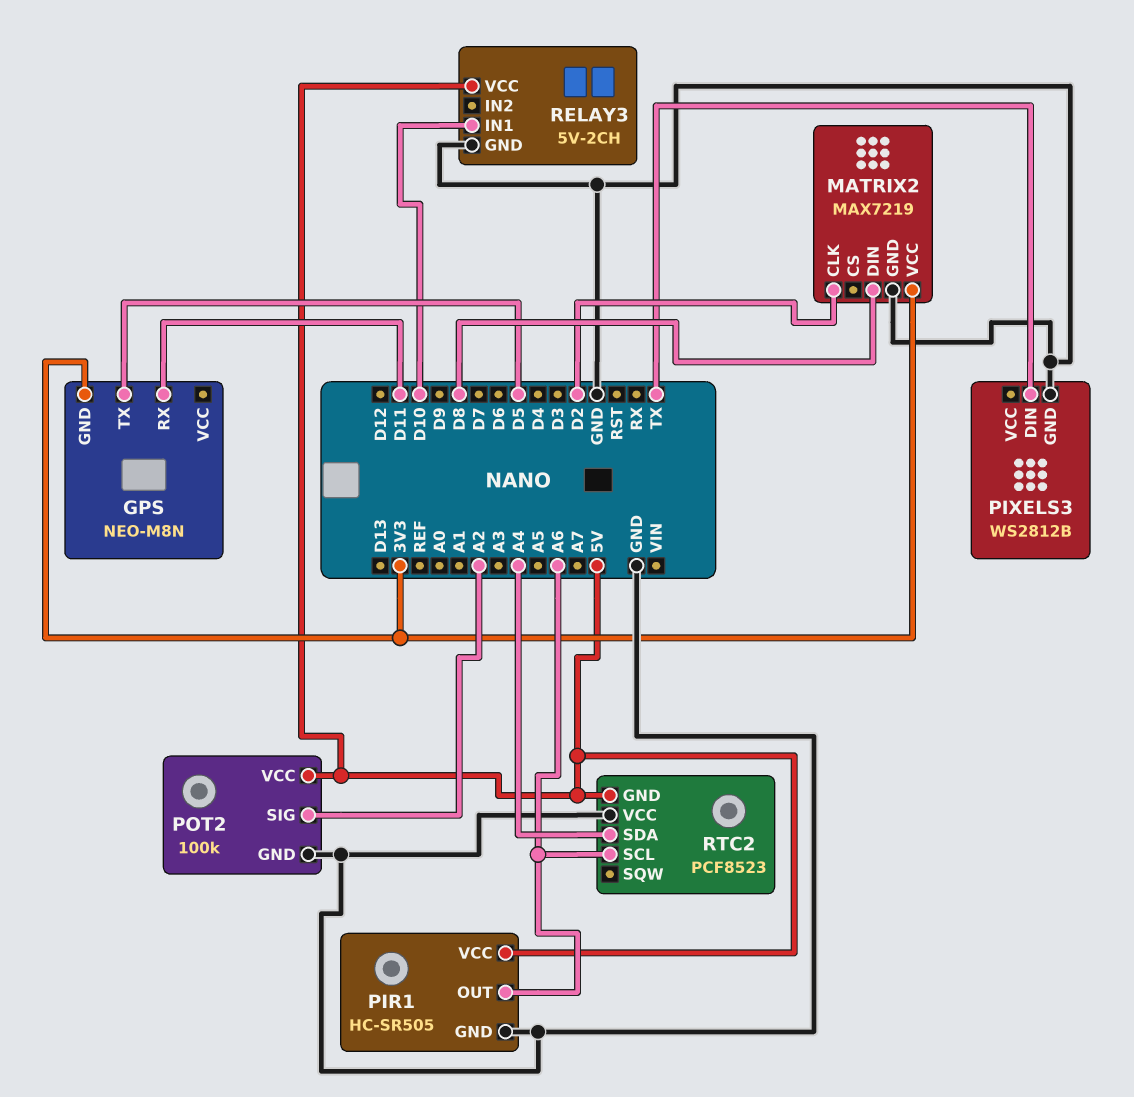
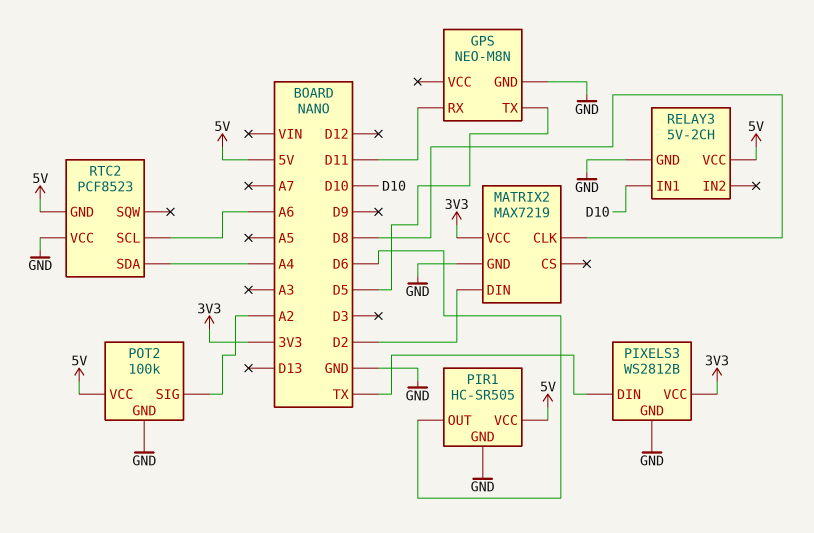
GPS pin GND: 3V3 -> GND
MATRIX2 pin CLK: D2 -> D8
MATRIX2 pin DIN: D8 -> D2
PIR1 pin OUT: A6 -> D6
PIXELS3 pin VCC: none -> 3V3

